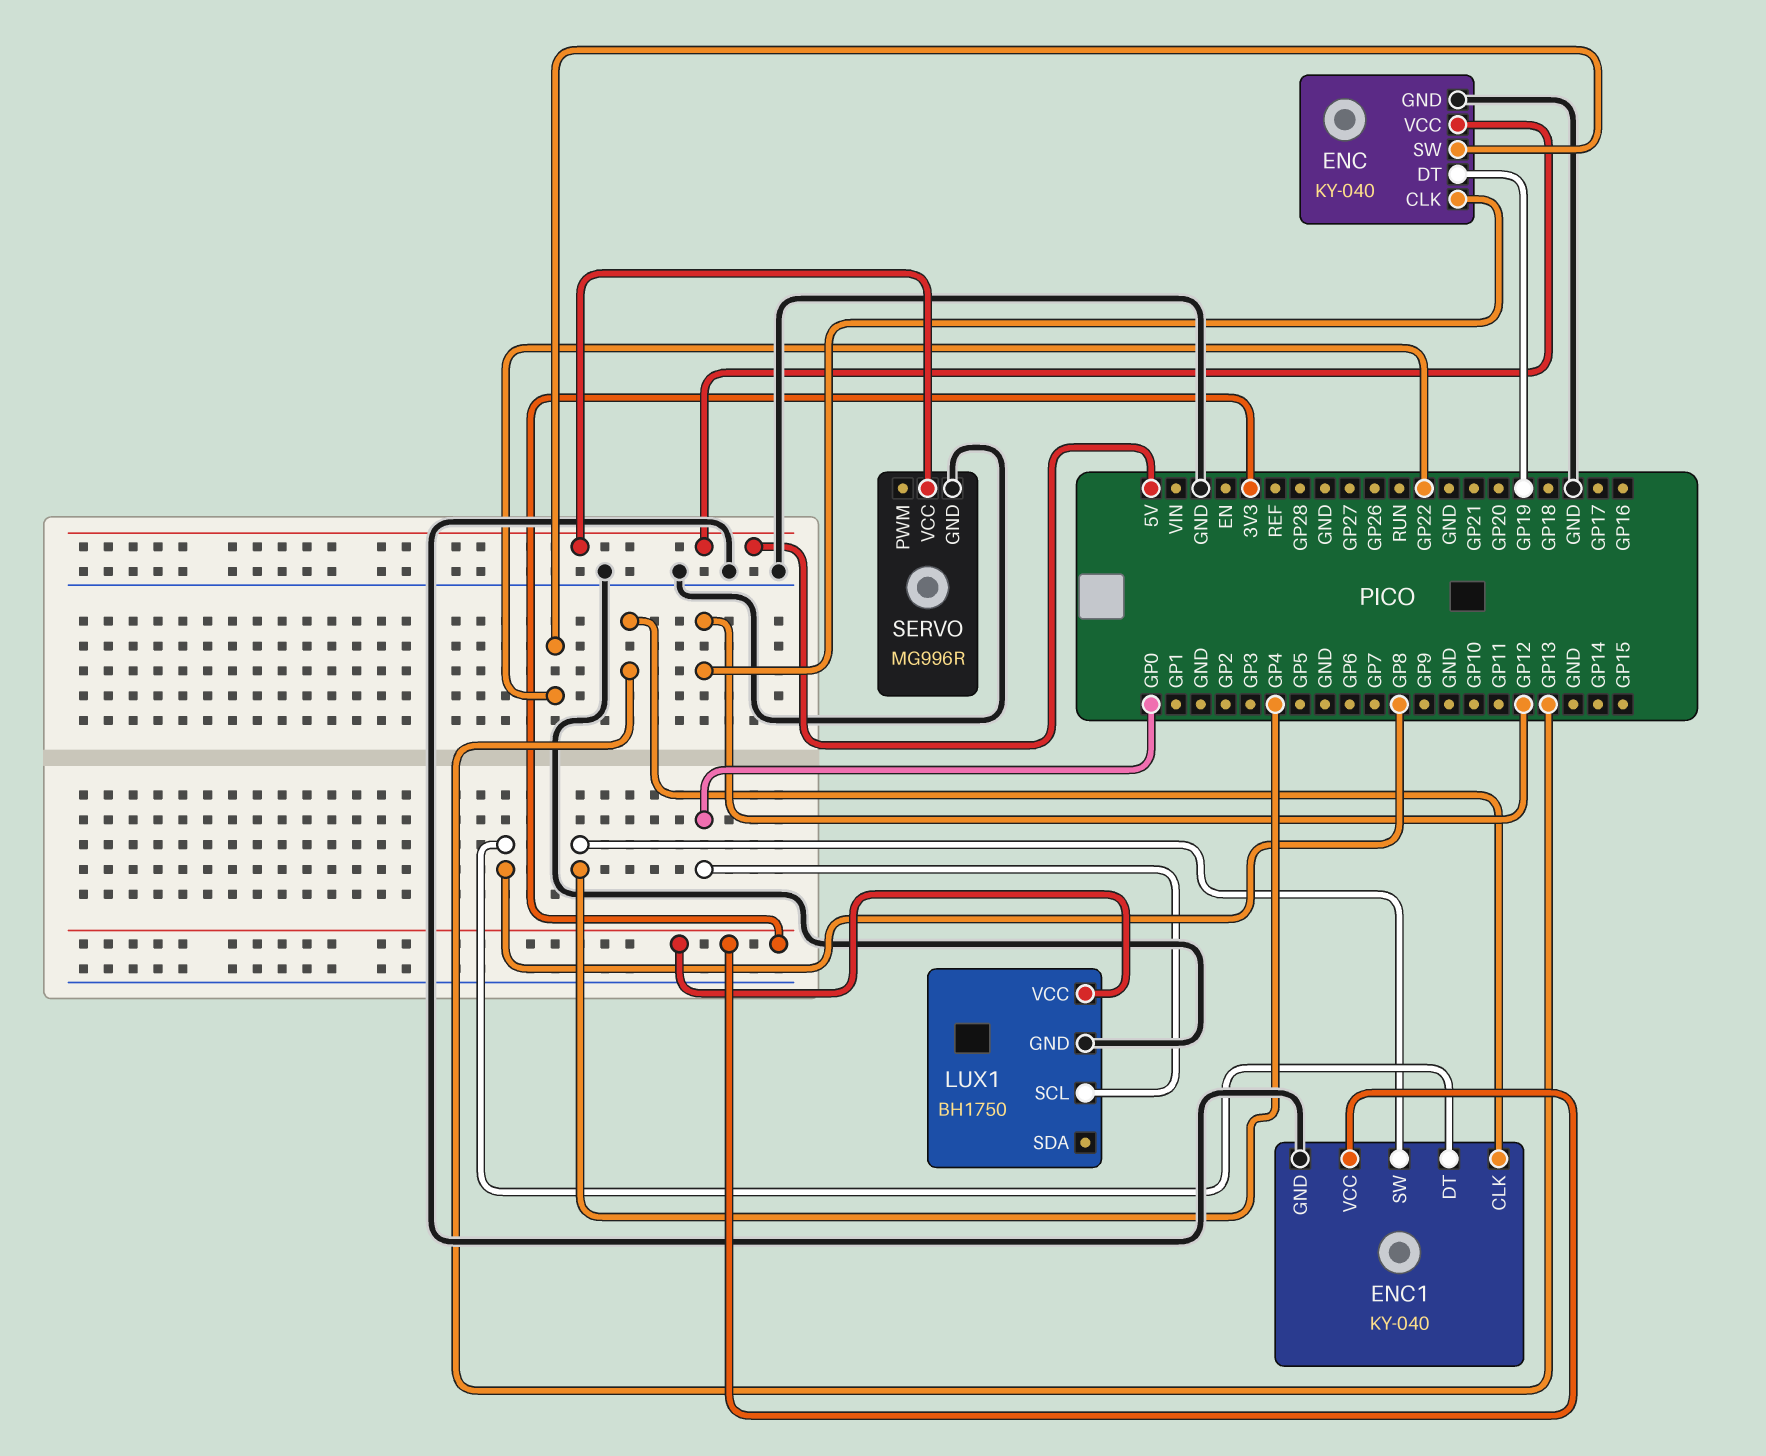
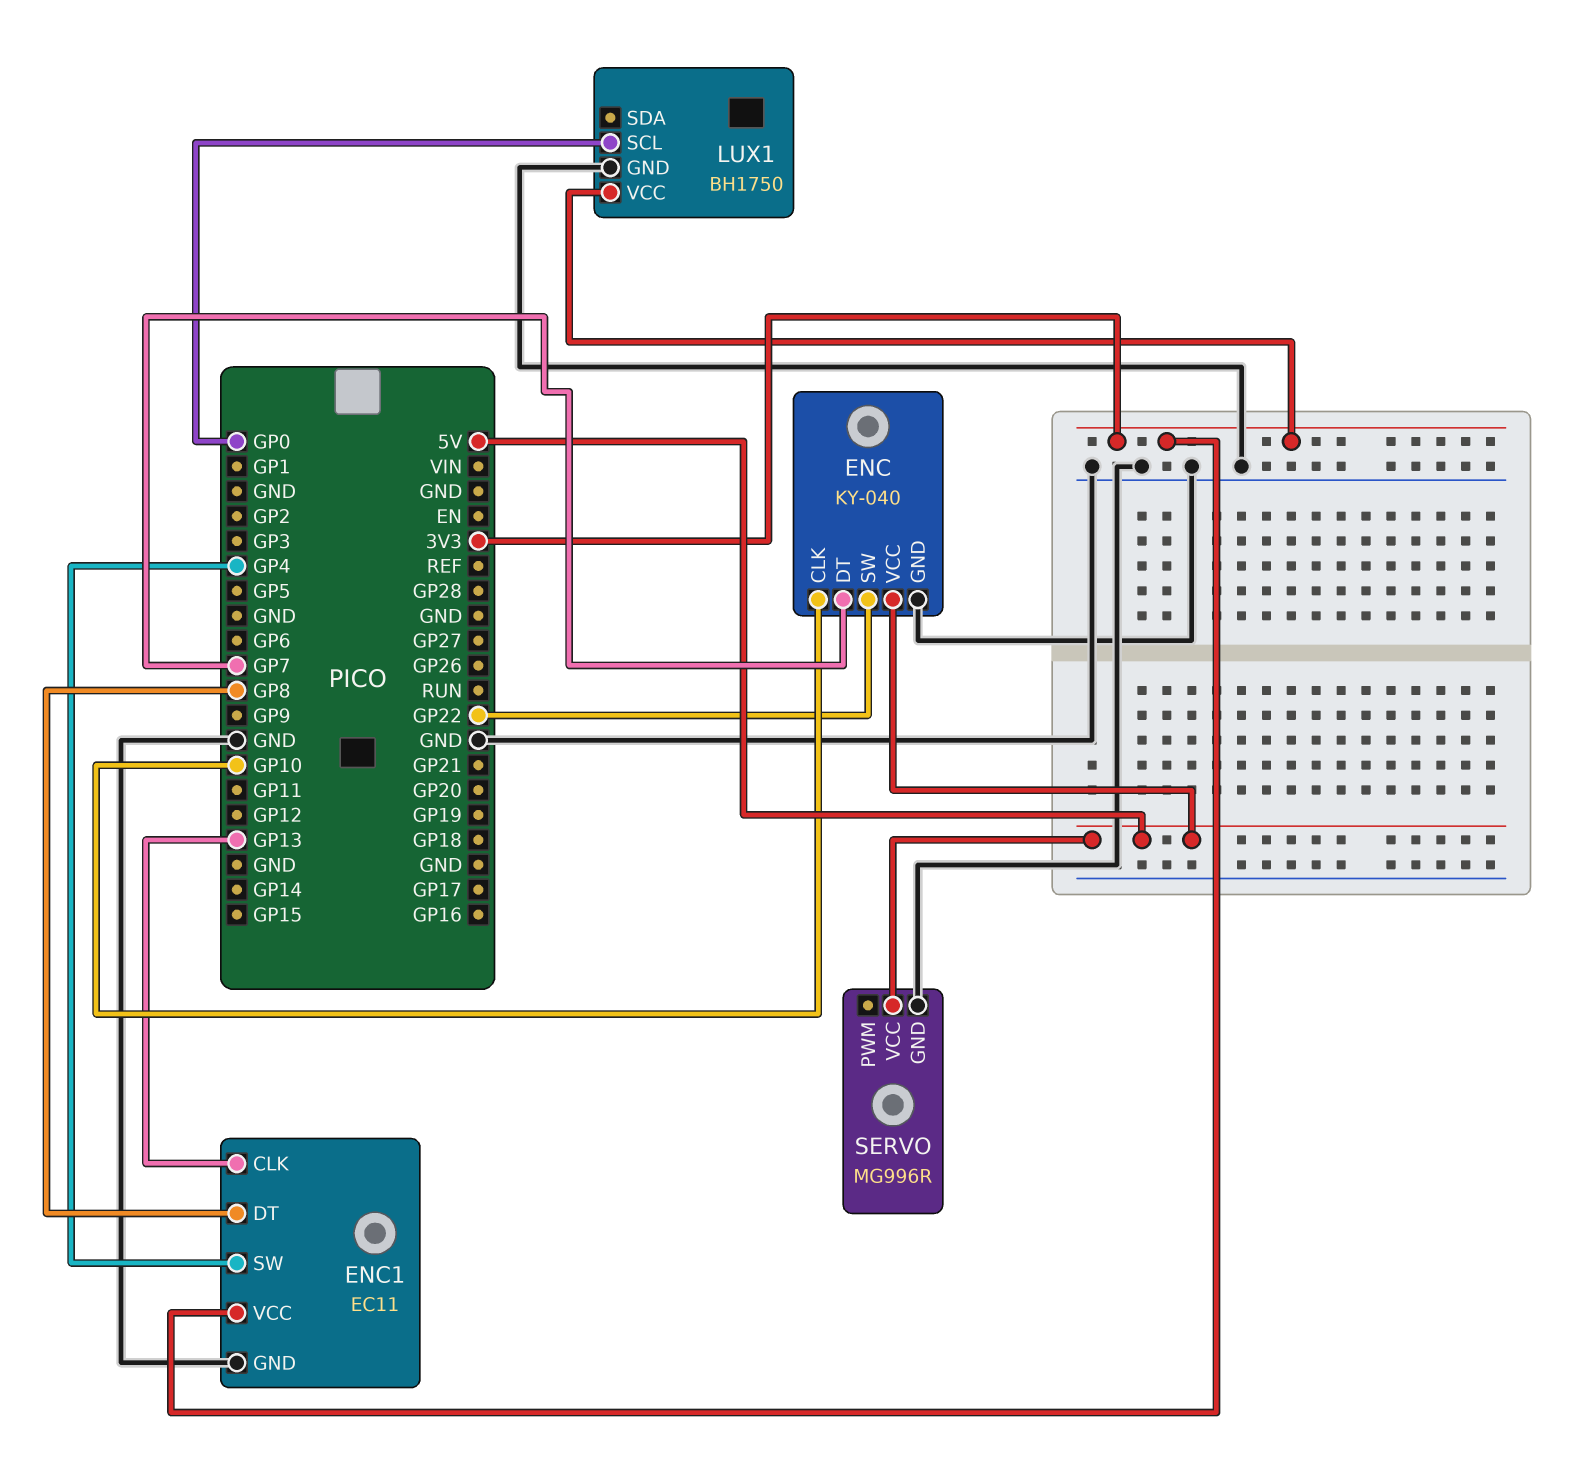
ENC pin CLK: GP12 -> GP10
ENC pin DT: GP19 -> GP7
ENC1: KY-040 -> EC11

